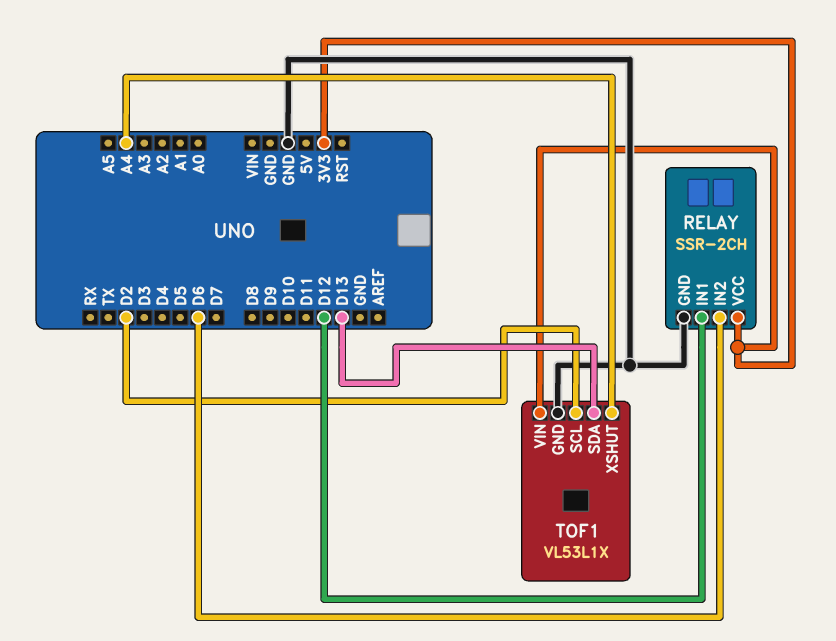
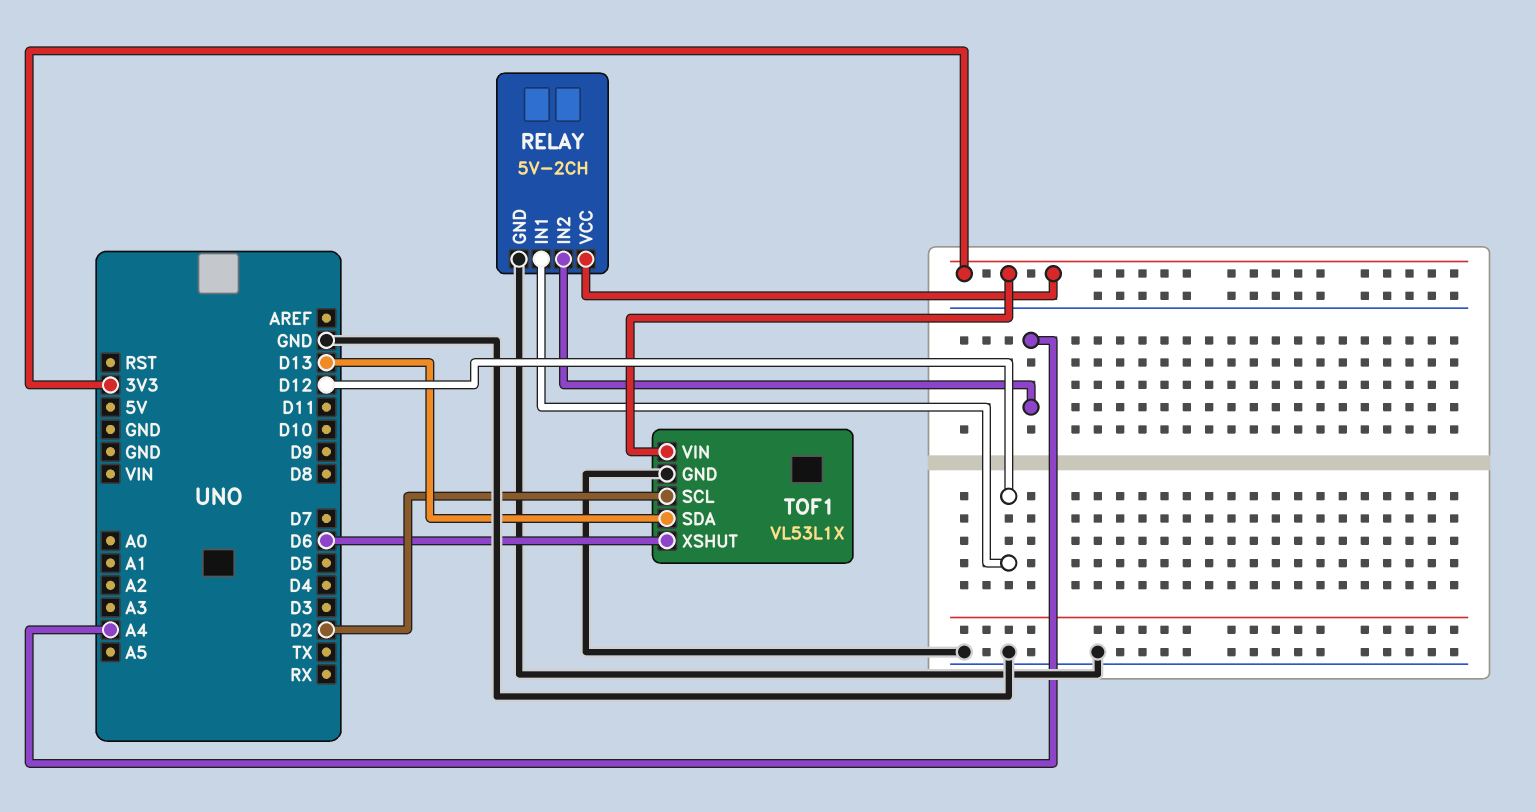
RELAY: SSR-2CH -> 5V-2CH
RELAY pin IN2: D6 -> A4
TOF1 pin XSHUT: A4 -> D6

